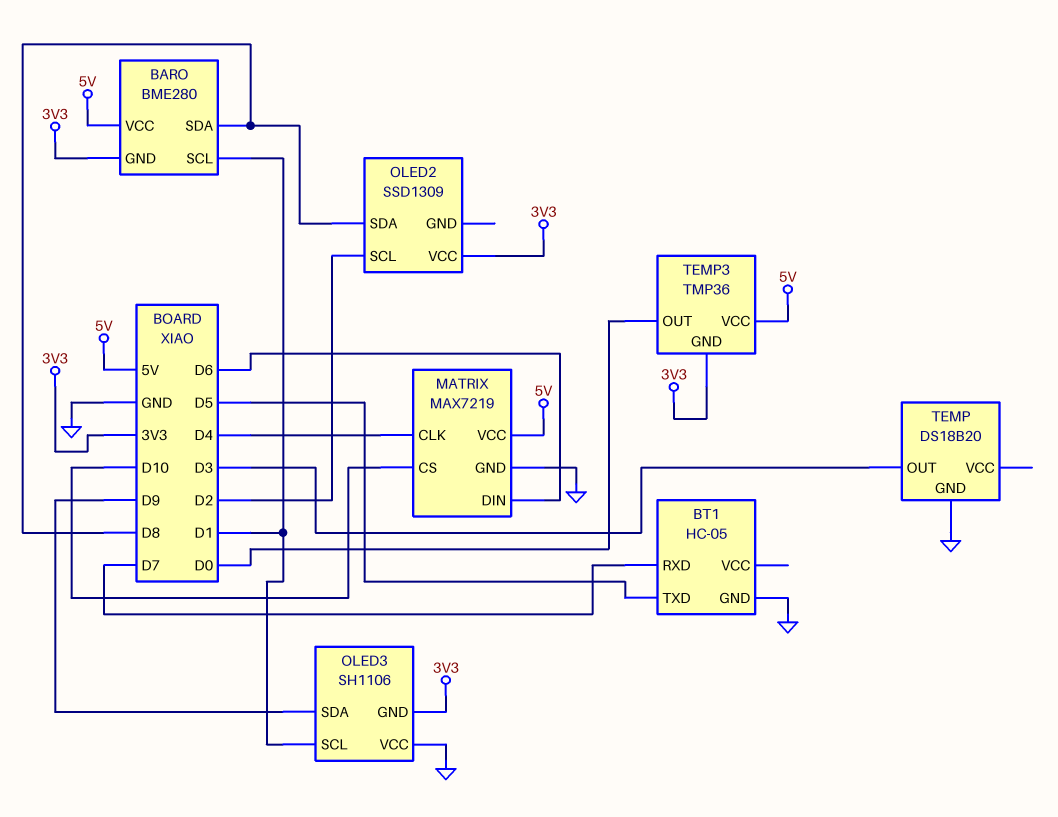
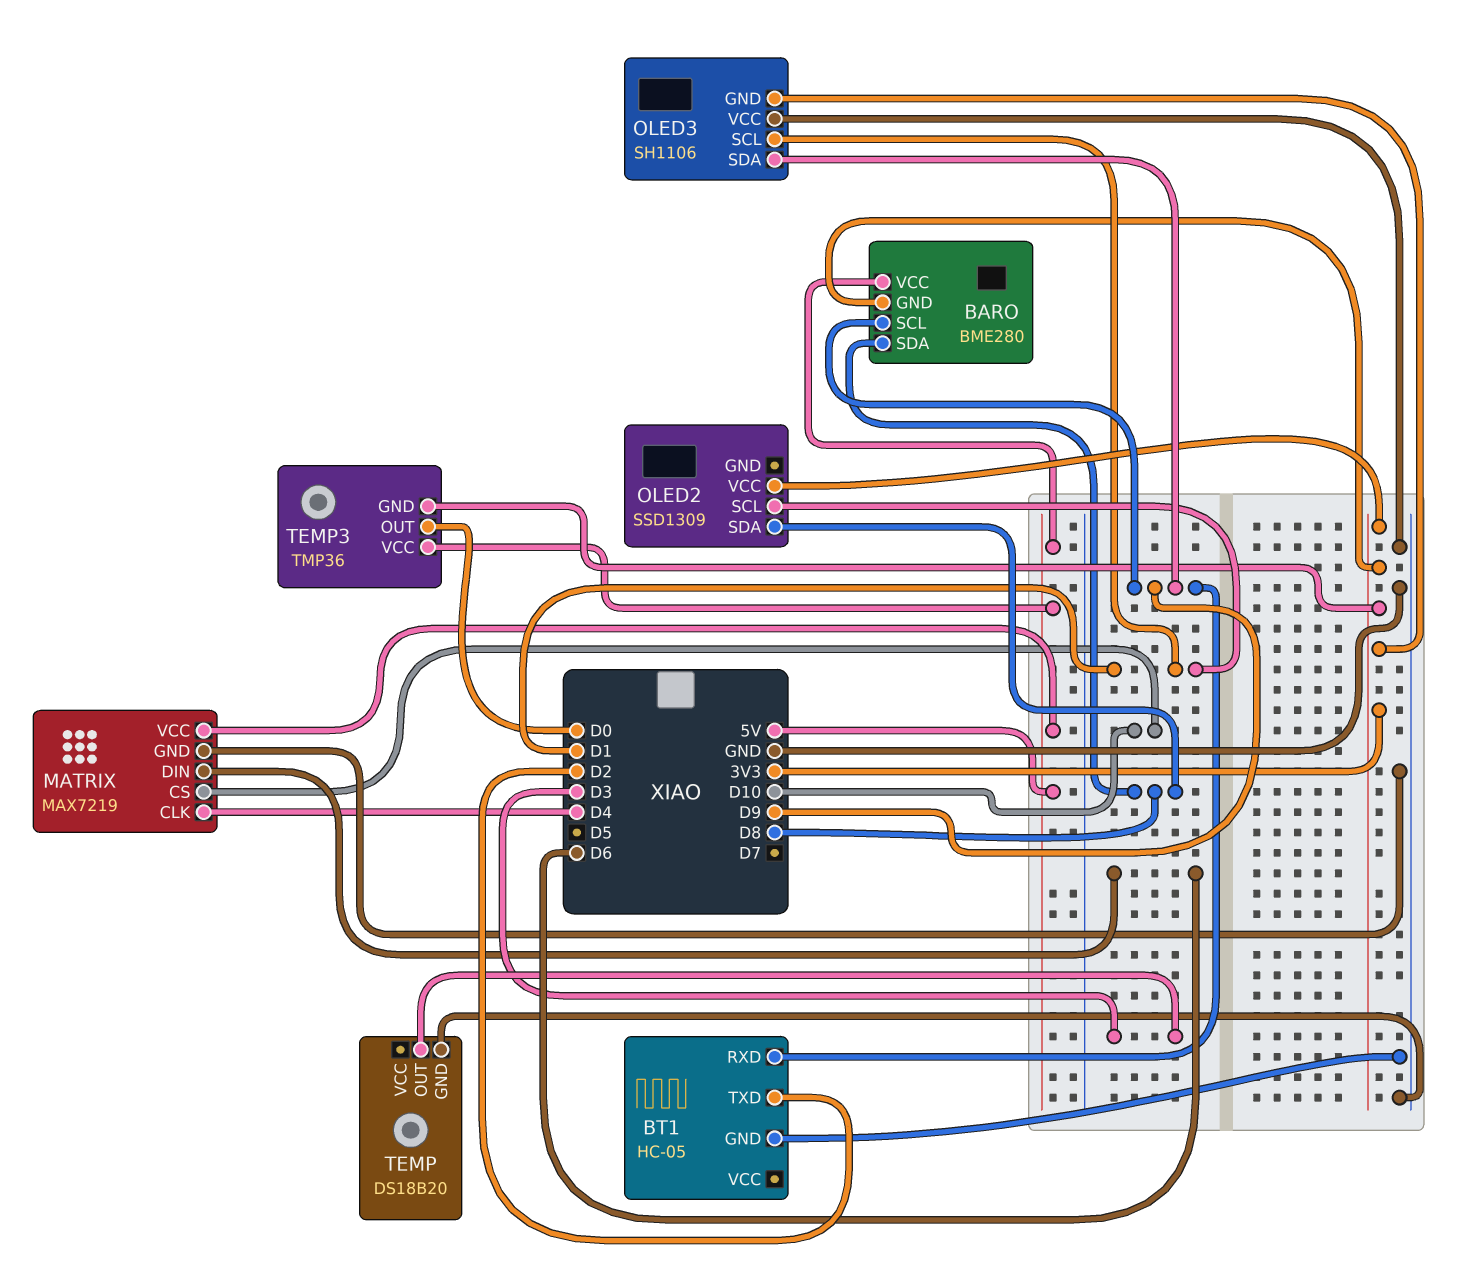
BARO pin SCL: D1 -> D9
BT1 pin RXD: D7 -> D9
BT1 pin TXD: D5 -> D2
OLED2 pin SCL: D2 -> D1

